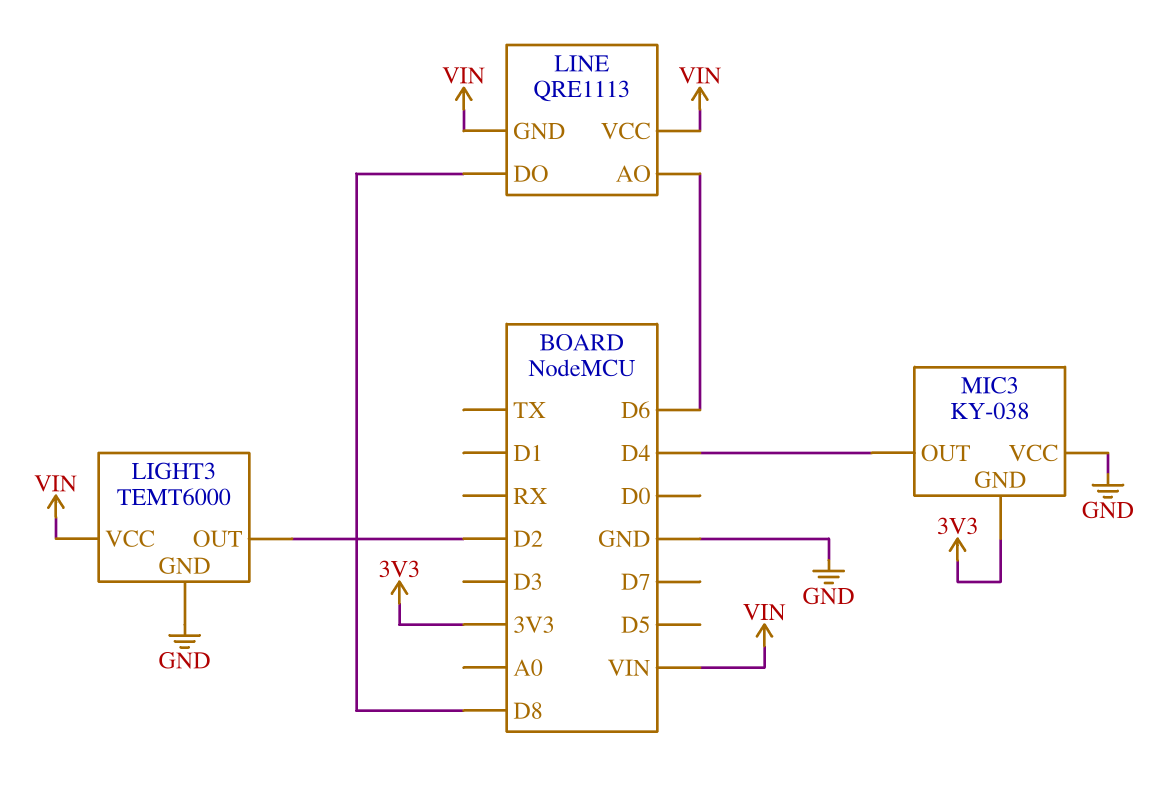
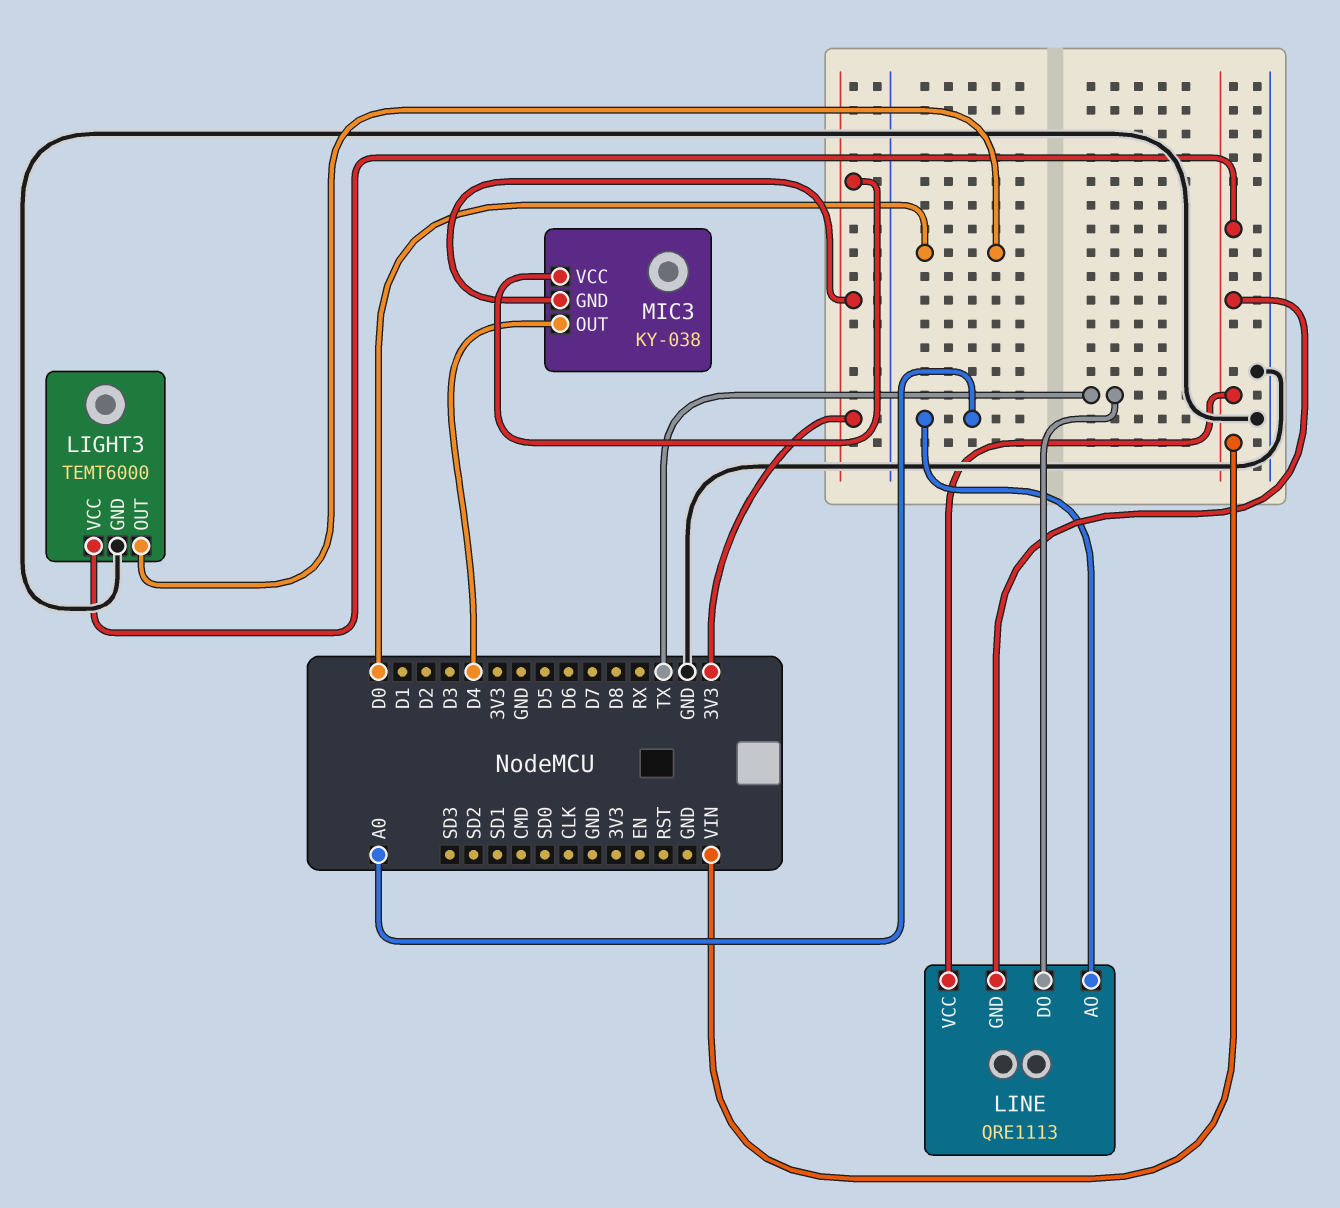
LIGHT3 pin OUT: D2 -> D0
LINE pin AO: D6 -> A0
LINE pin DO: D8 -> TX
MIC3 pin VCC: GND -> 3V3

